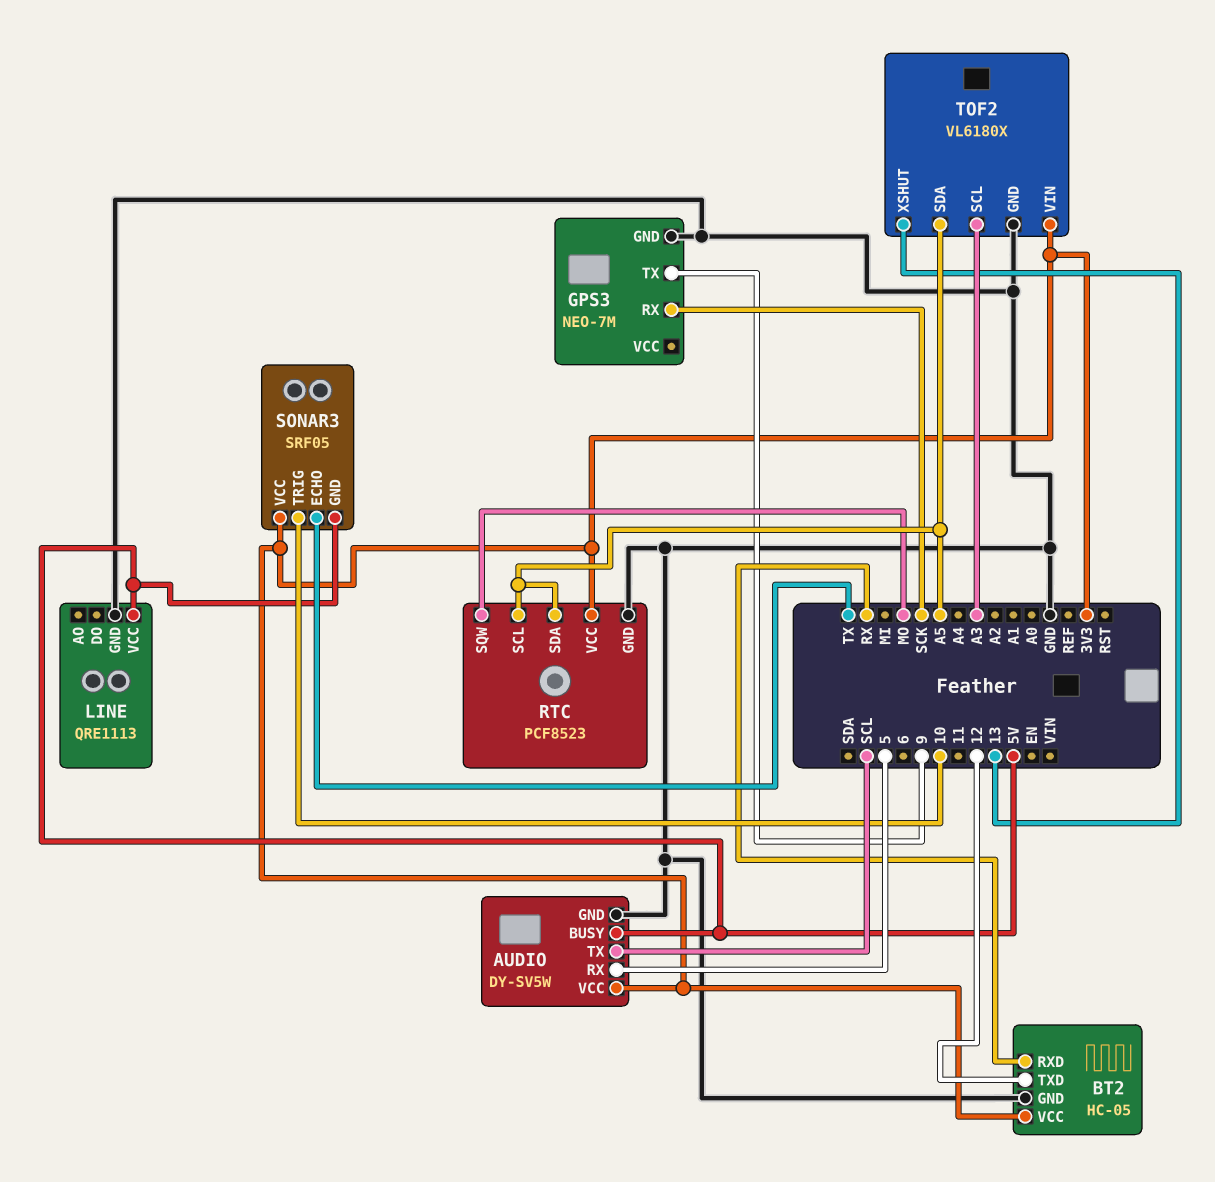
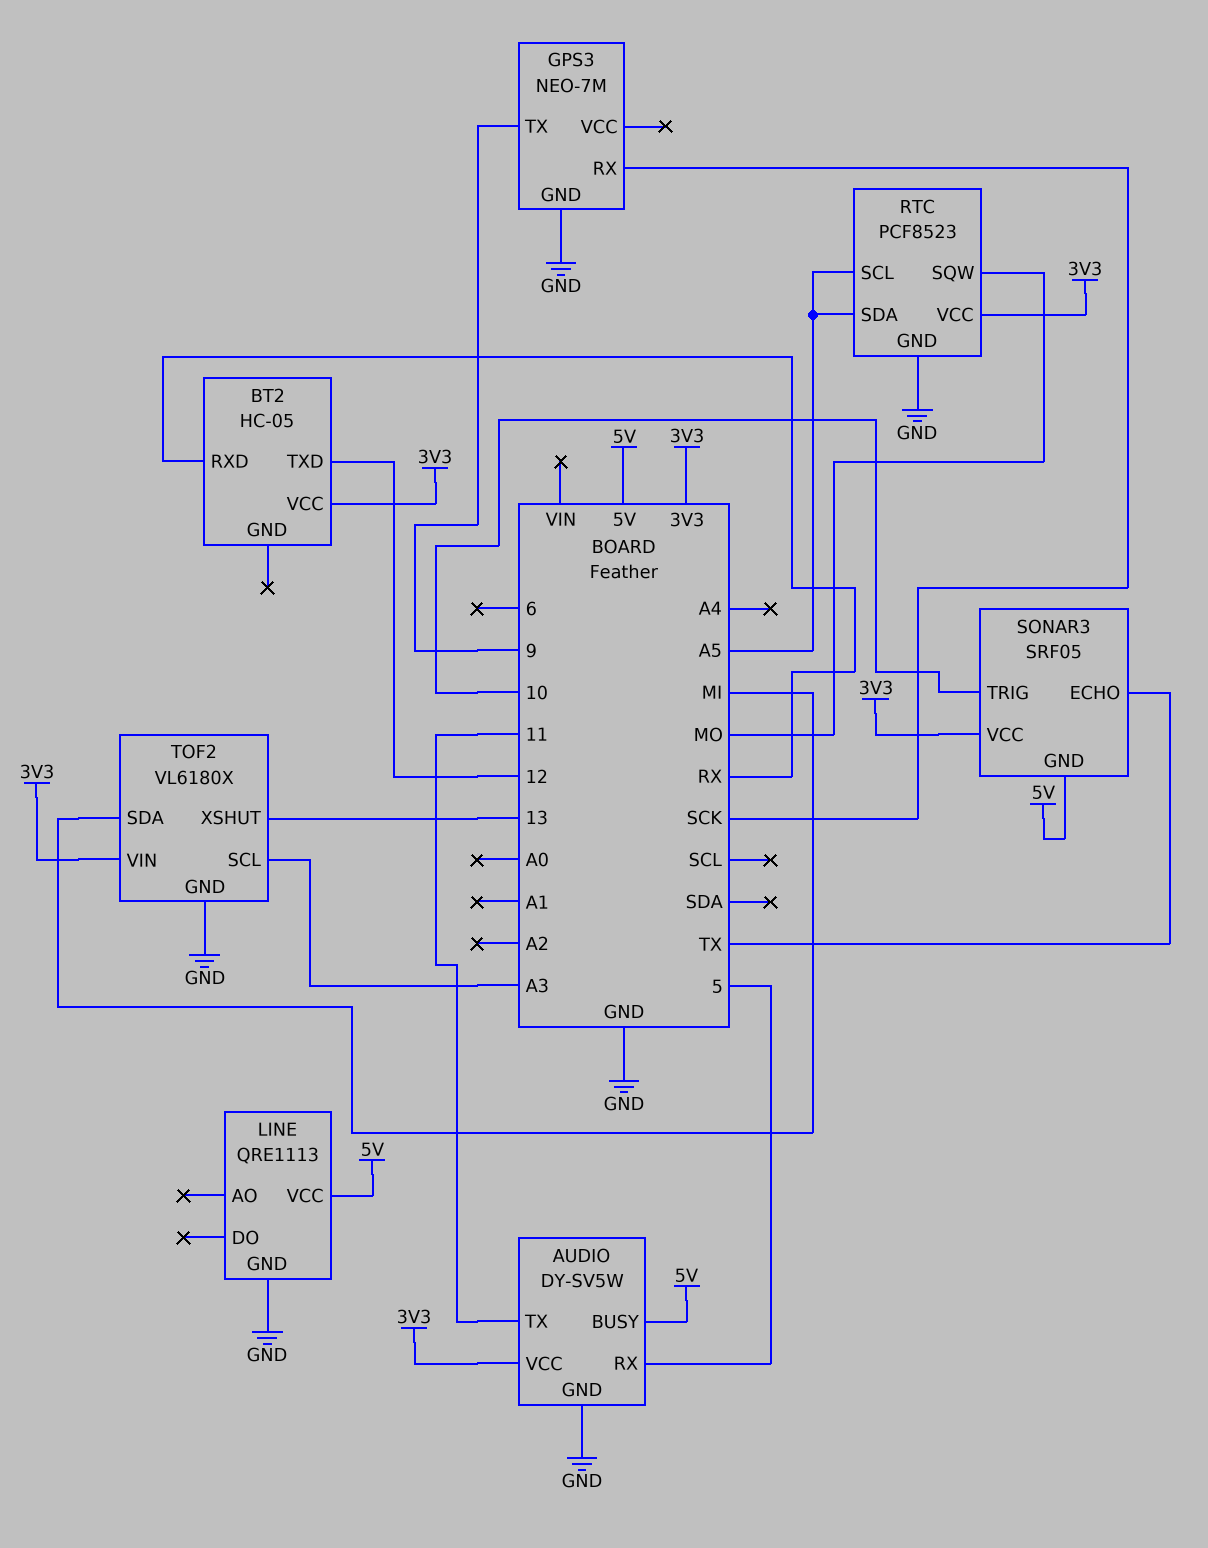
AUDIO pin TX: SCL -> 11
BT2 pin GND: GND -> none
TOF2 pin SDA: A5 -> MI

